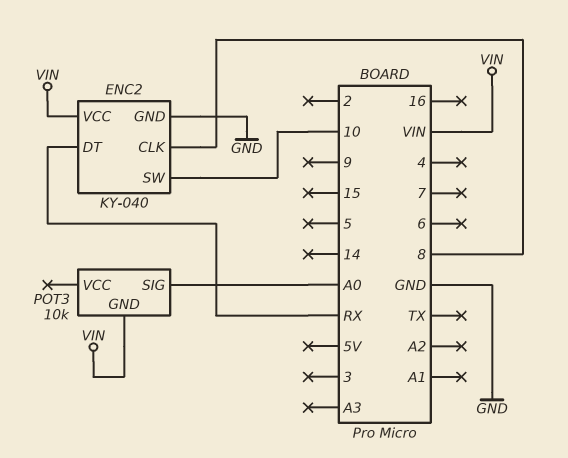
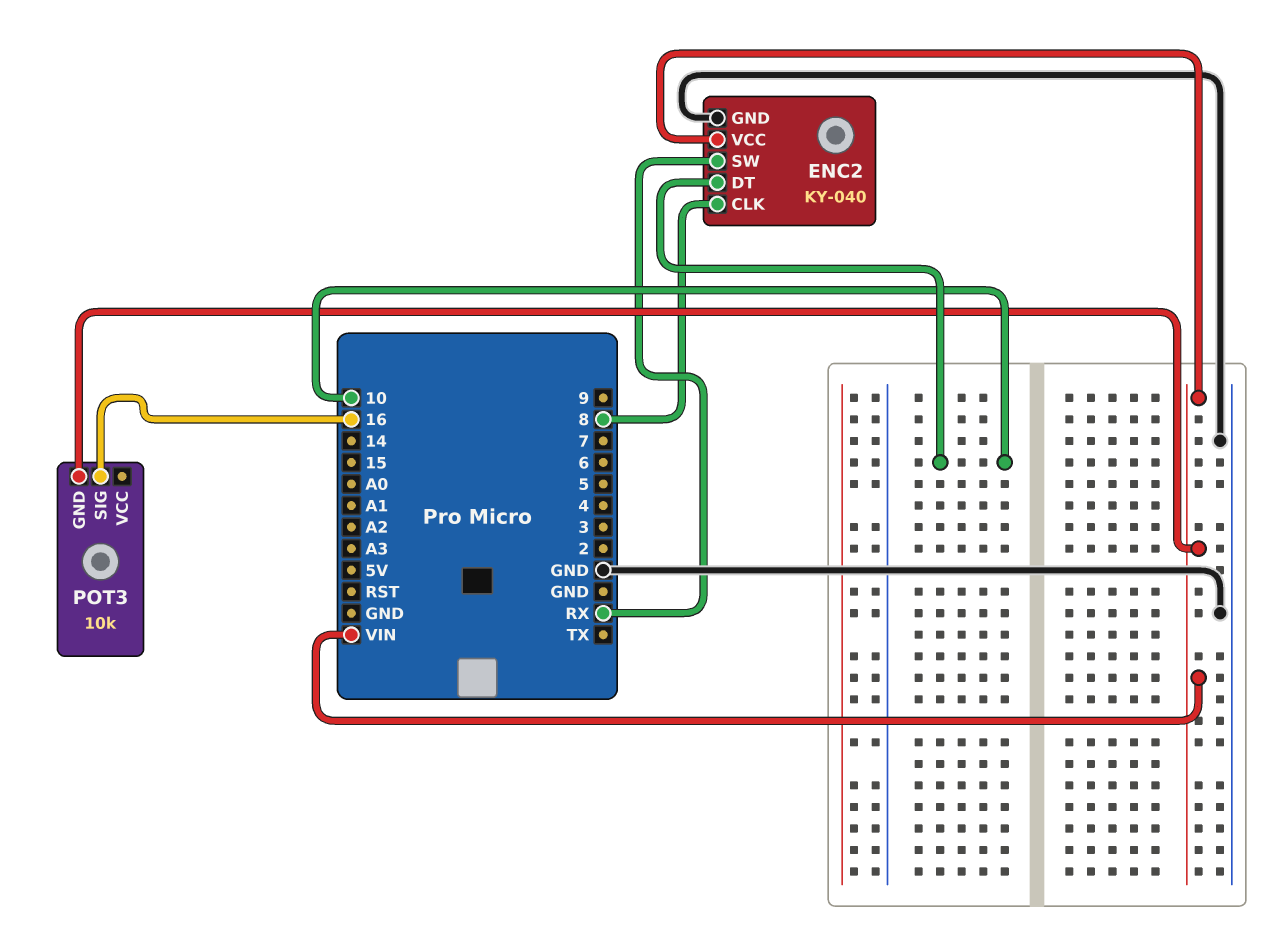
ENC2 pin DT: RX -> 10
ENC2 pin SW: 10 -> RX
POT3 pin SIG: A0 -> 16

